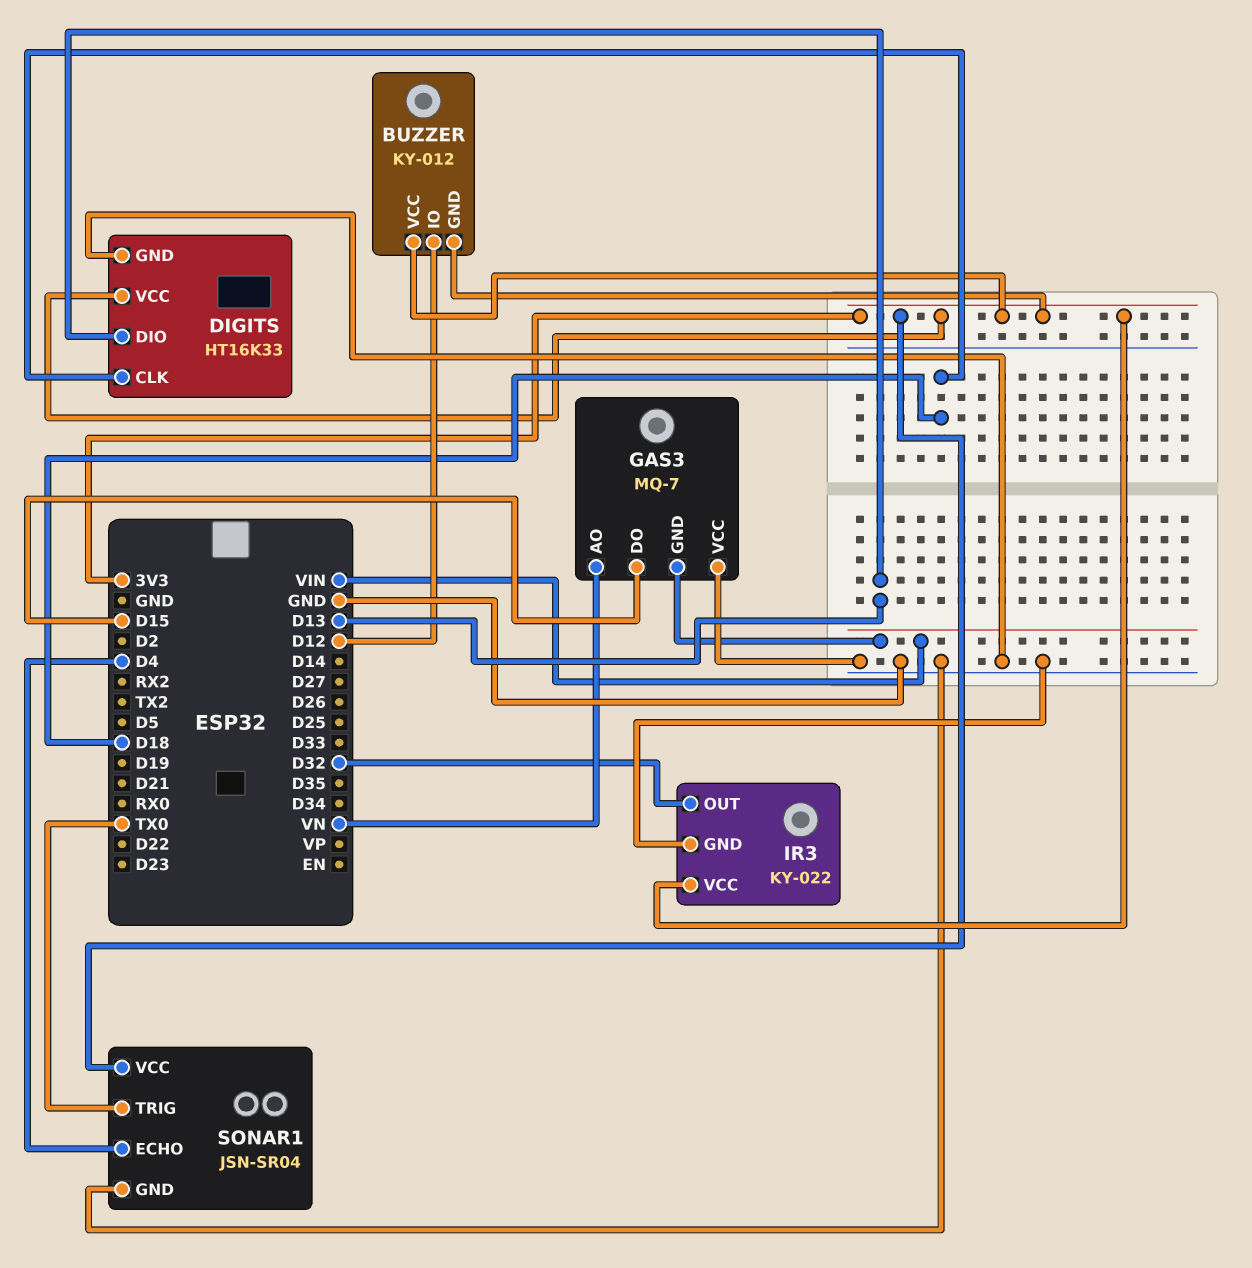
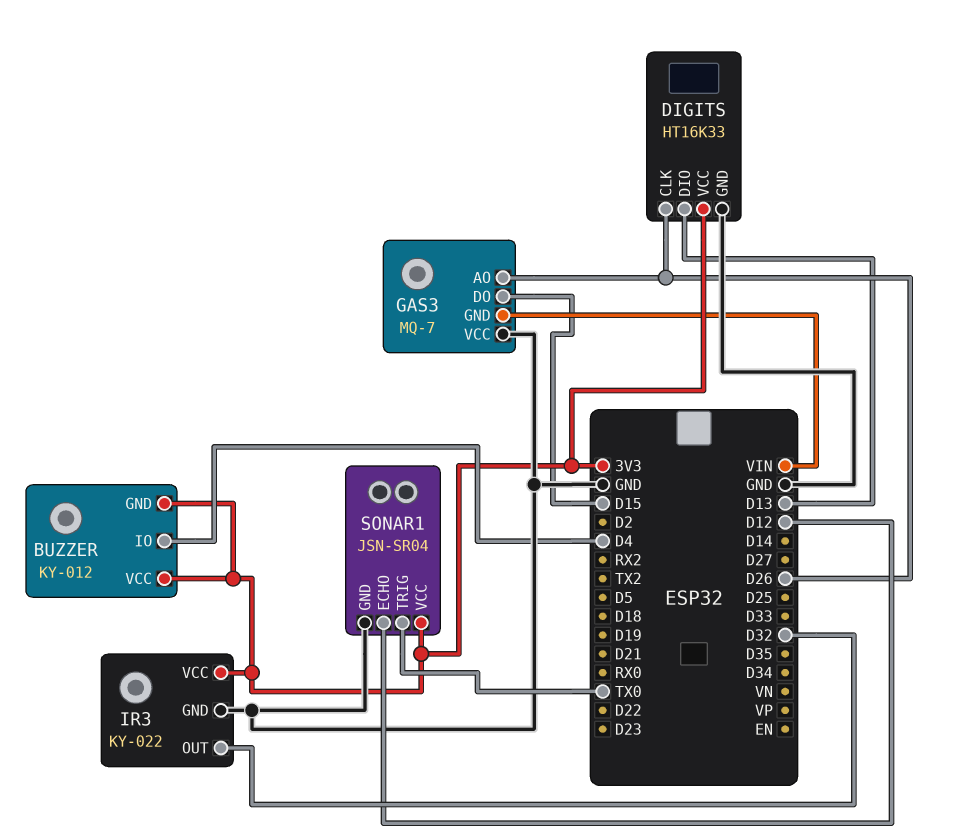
BUZZER pin IO: D12 -> D4
DIGITS pin CLK: D18 -> D26
GAS3 pin AO: VN -> D26
SONAR1 pin ECHO: D4 -> D12

